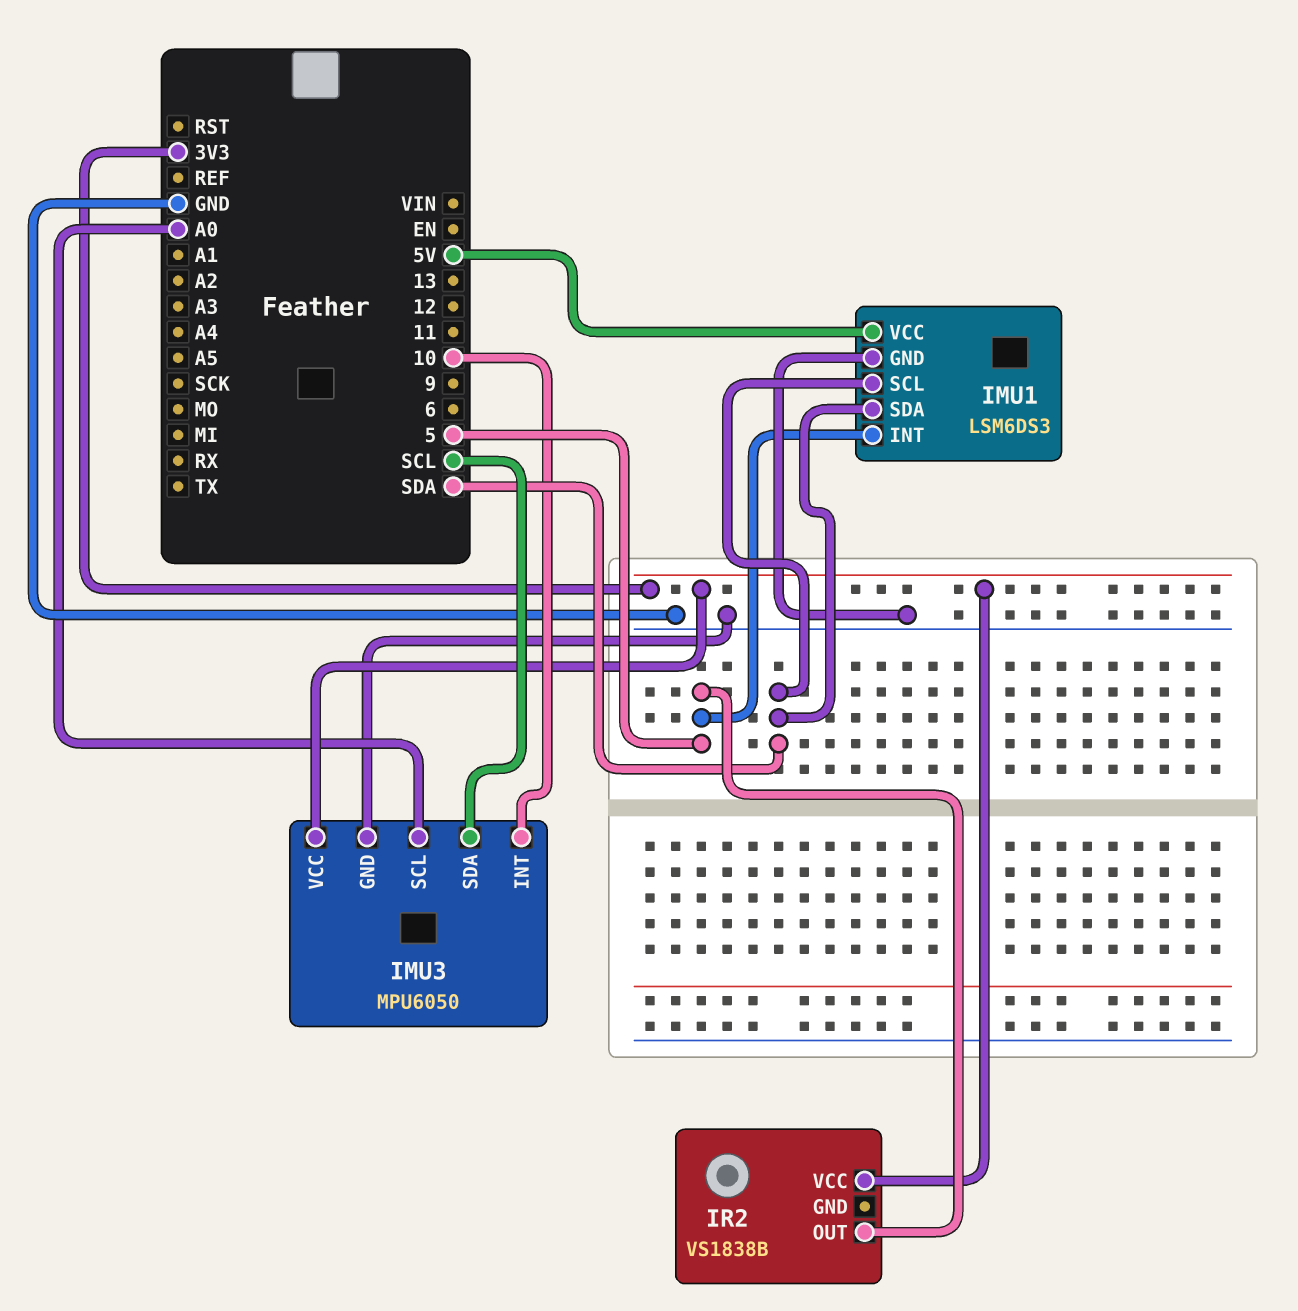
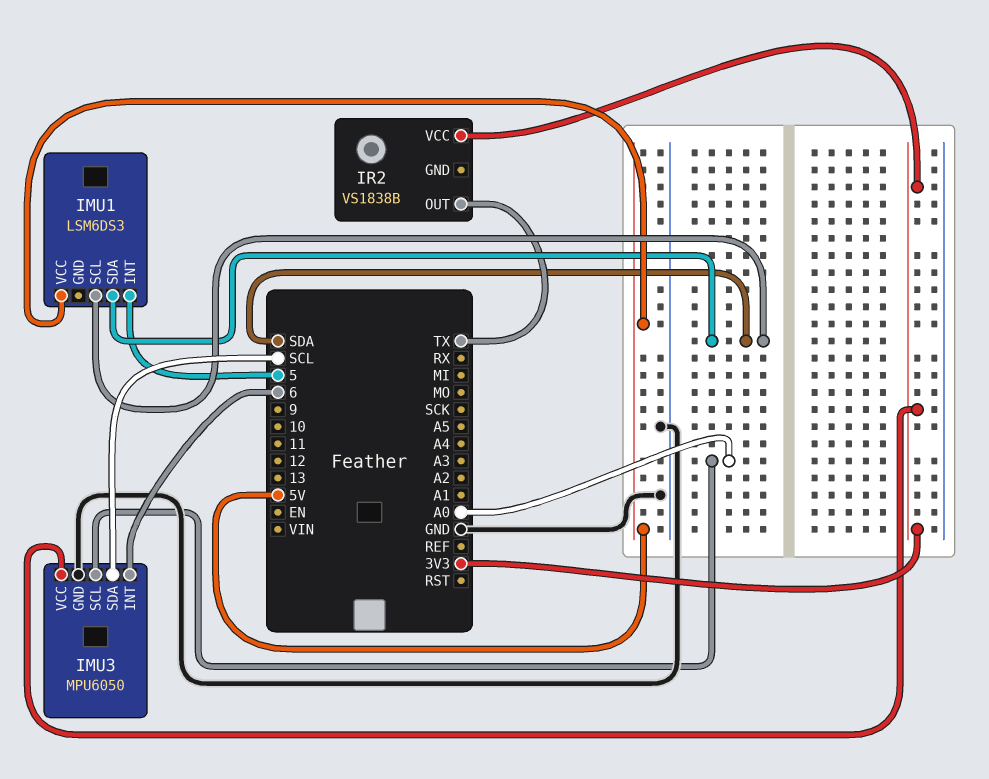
IMU1 pin GND: GND -> none
IMU3 pin INT: 10 -> 6
IR2 pin OUT: 5 -> TX

